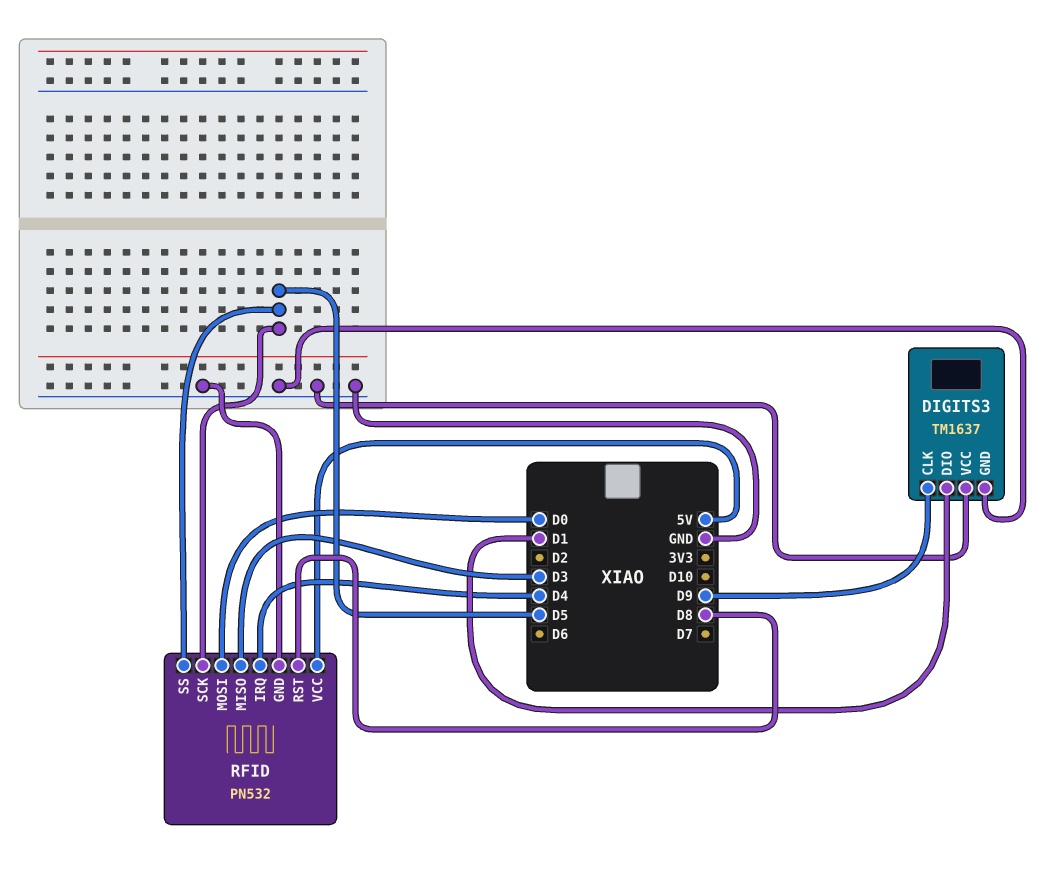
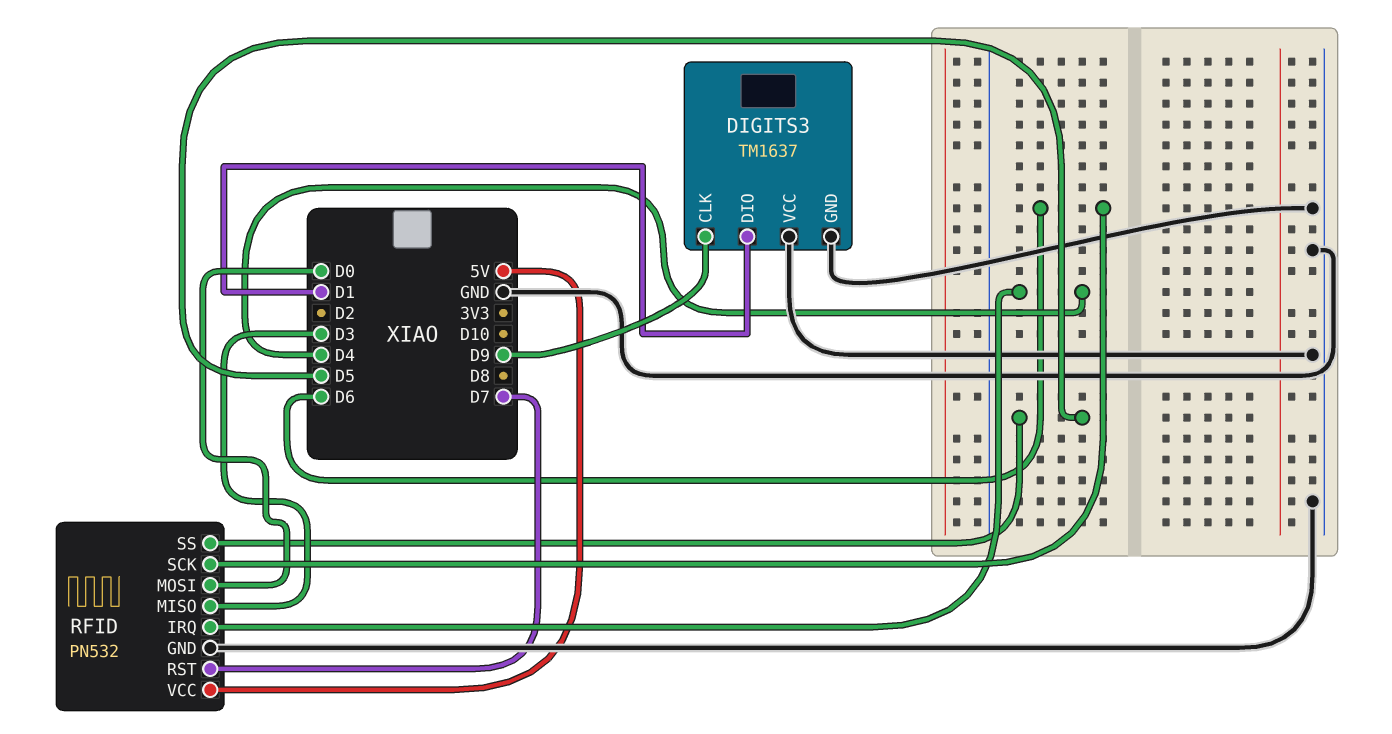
RFID pin RST: D8 -> D7
RFID pin SCK: D5 -> D6

